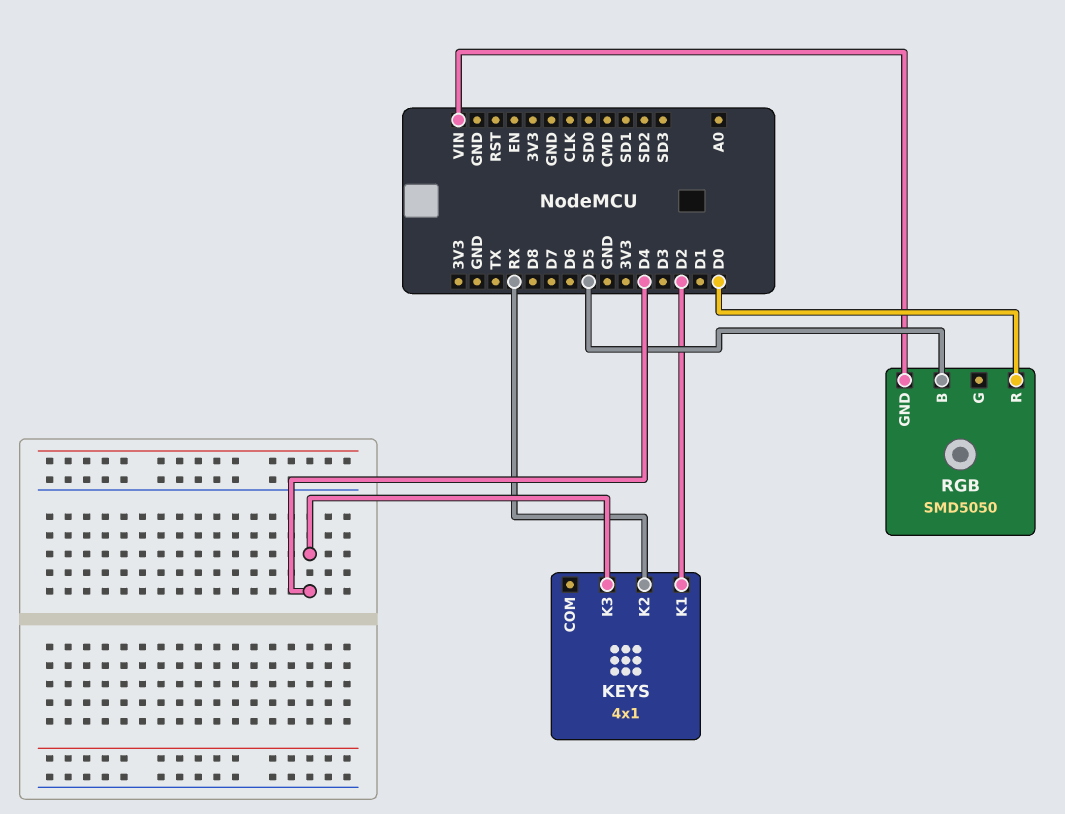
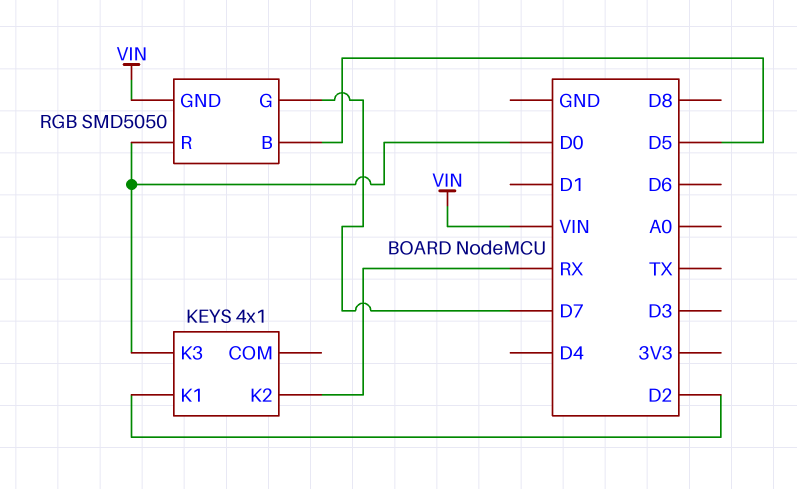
KEYS pin K3: D4 -> D0
RGB pin G: none -> D7

